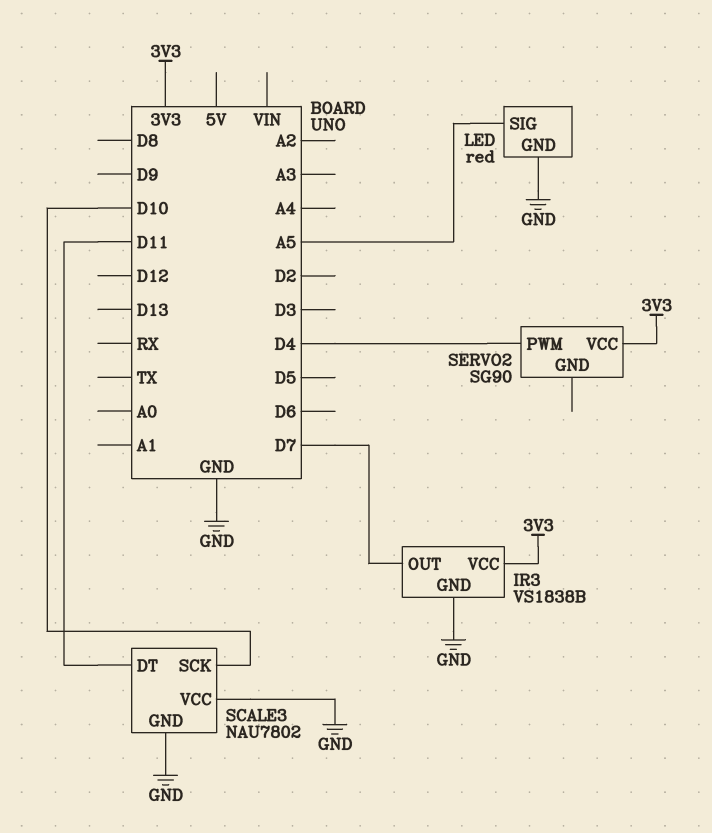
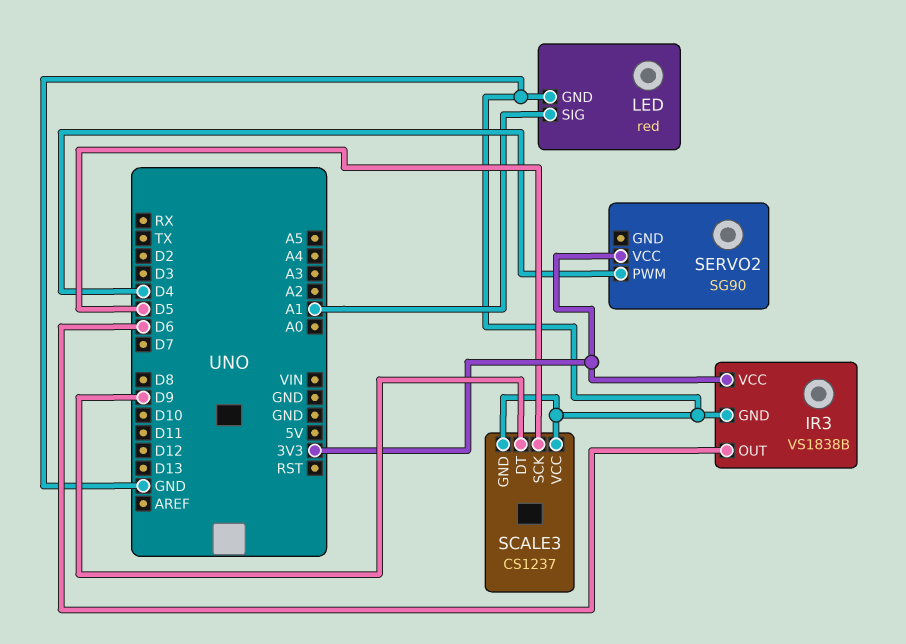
IR3 pin OUT: D7 -> D6
LED pin SIG: A5 -> A1
SCALE3: NAU7802 -> CS1237
SCALE3 pin DT: D11 -> D9
SCALE3 pin SCK: D10 -> D5

